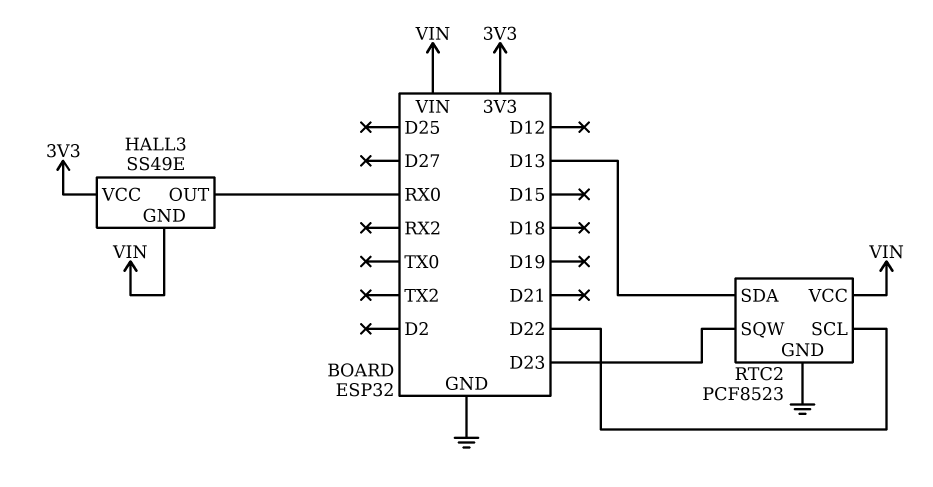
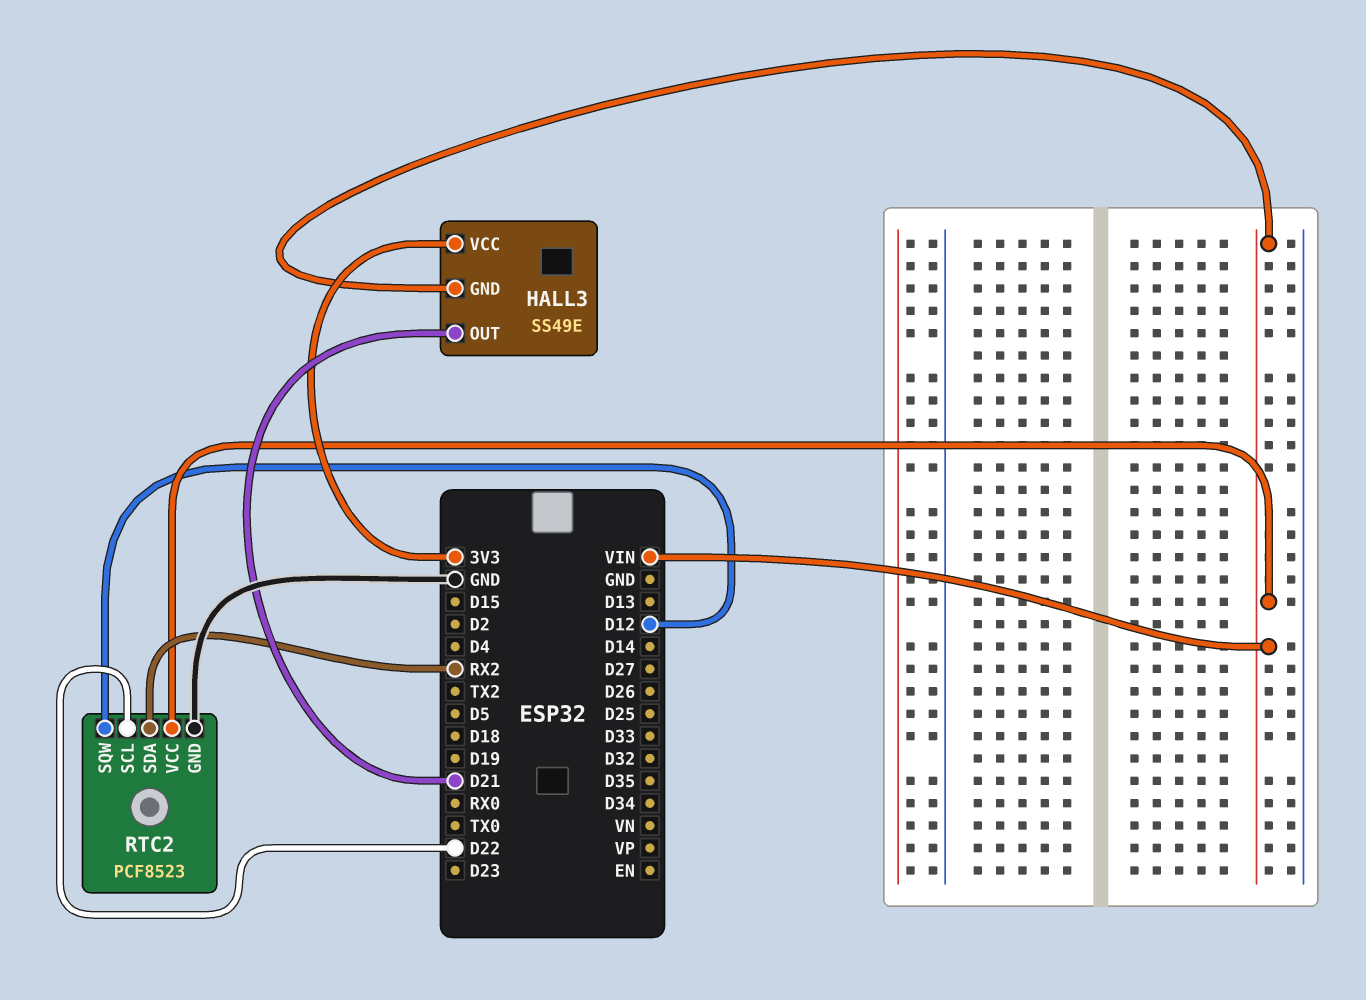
HALL3 pin OUT: RX0 -> D21
RTC2 pin SDA: D13 -> RX2
RTC2 pin SQW: D23 -> D12

